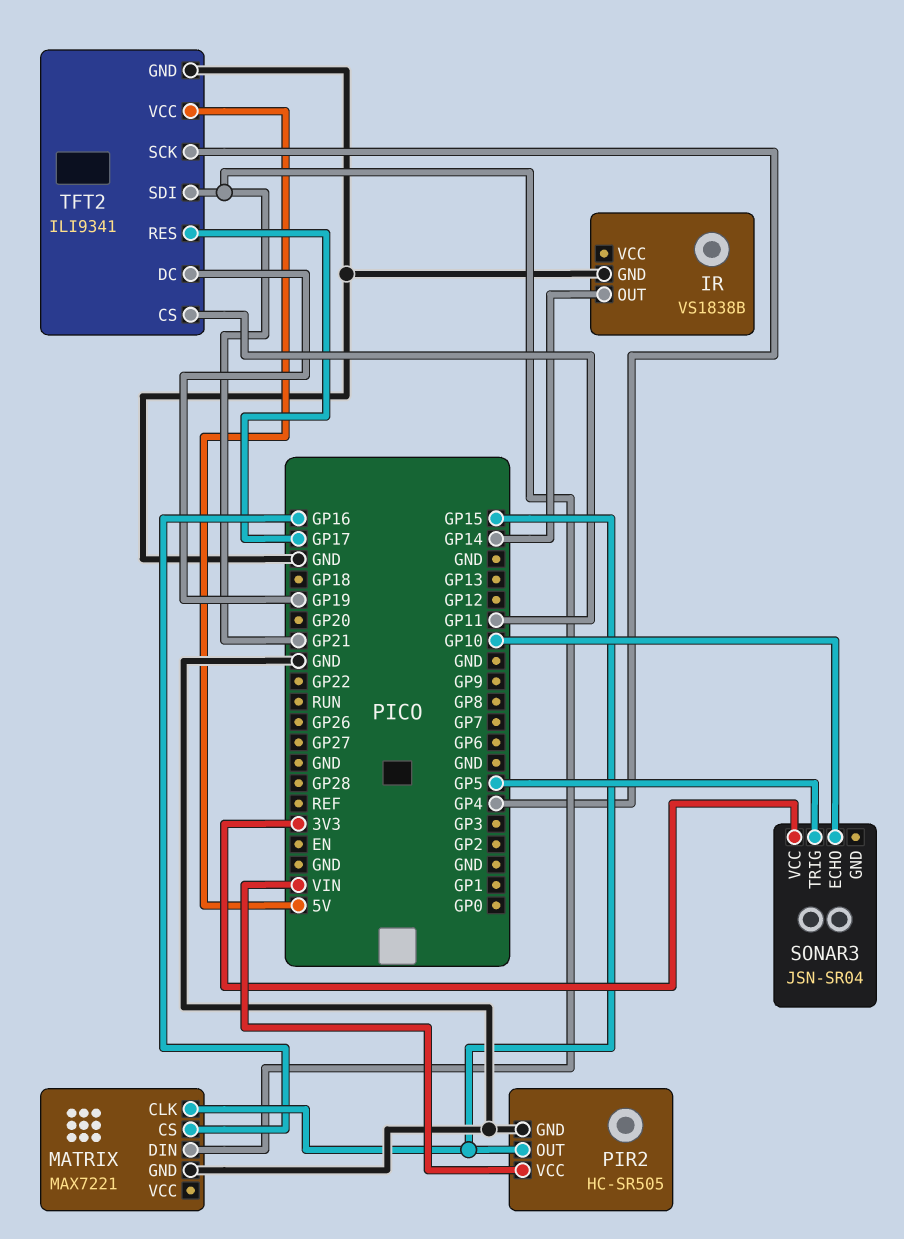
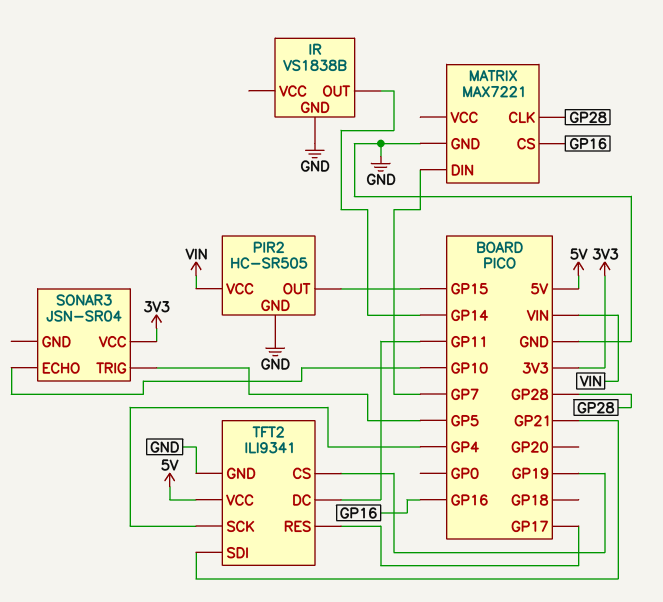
MATRIX pin CLK: GP15 -> GP28
MATRIX pin DIN: GP21 -> GP7
TFT2 pin CS: GP11 -> GP19
TFT2 pin DC: GP19 -> GP11

